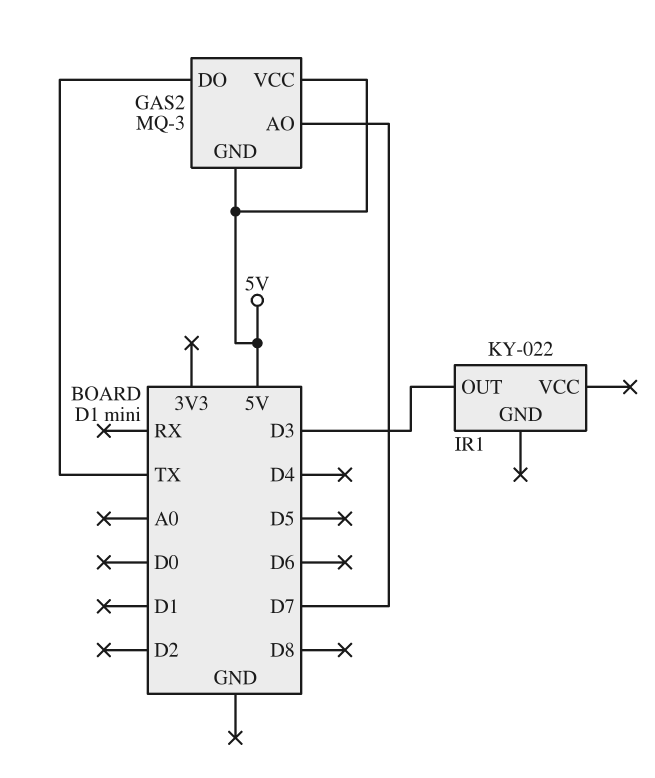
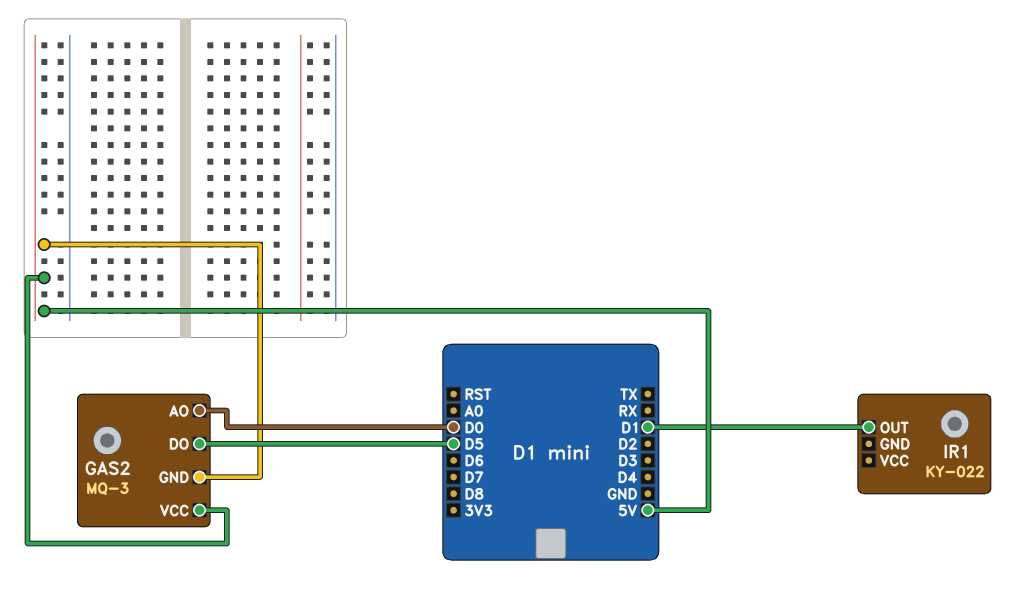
GAS2 pin AO: D7 -> D0
GAS2 pin DO: TX -> D5
IR1 pin OUT: D3 -> D1

